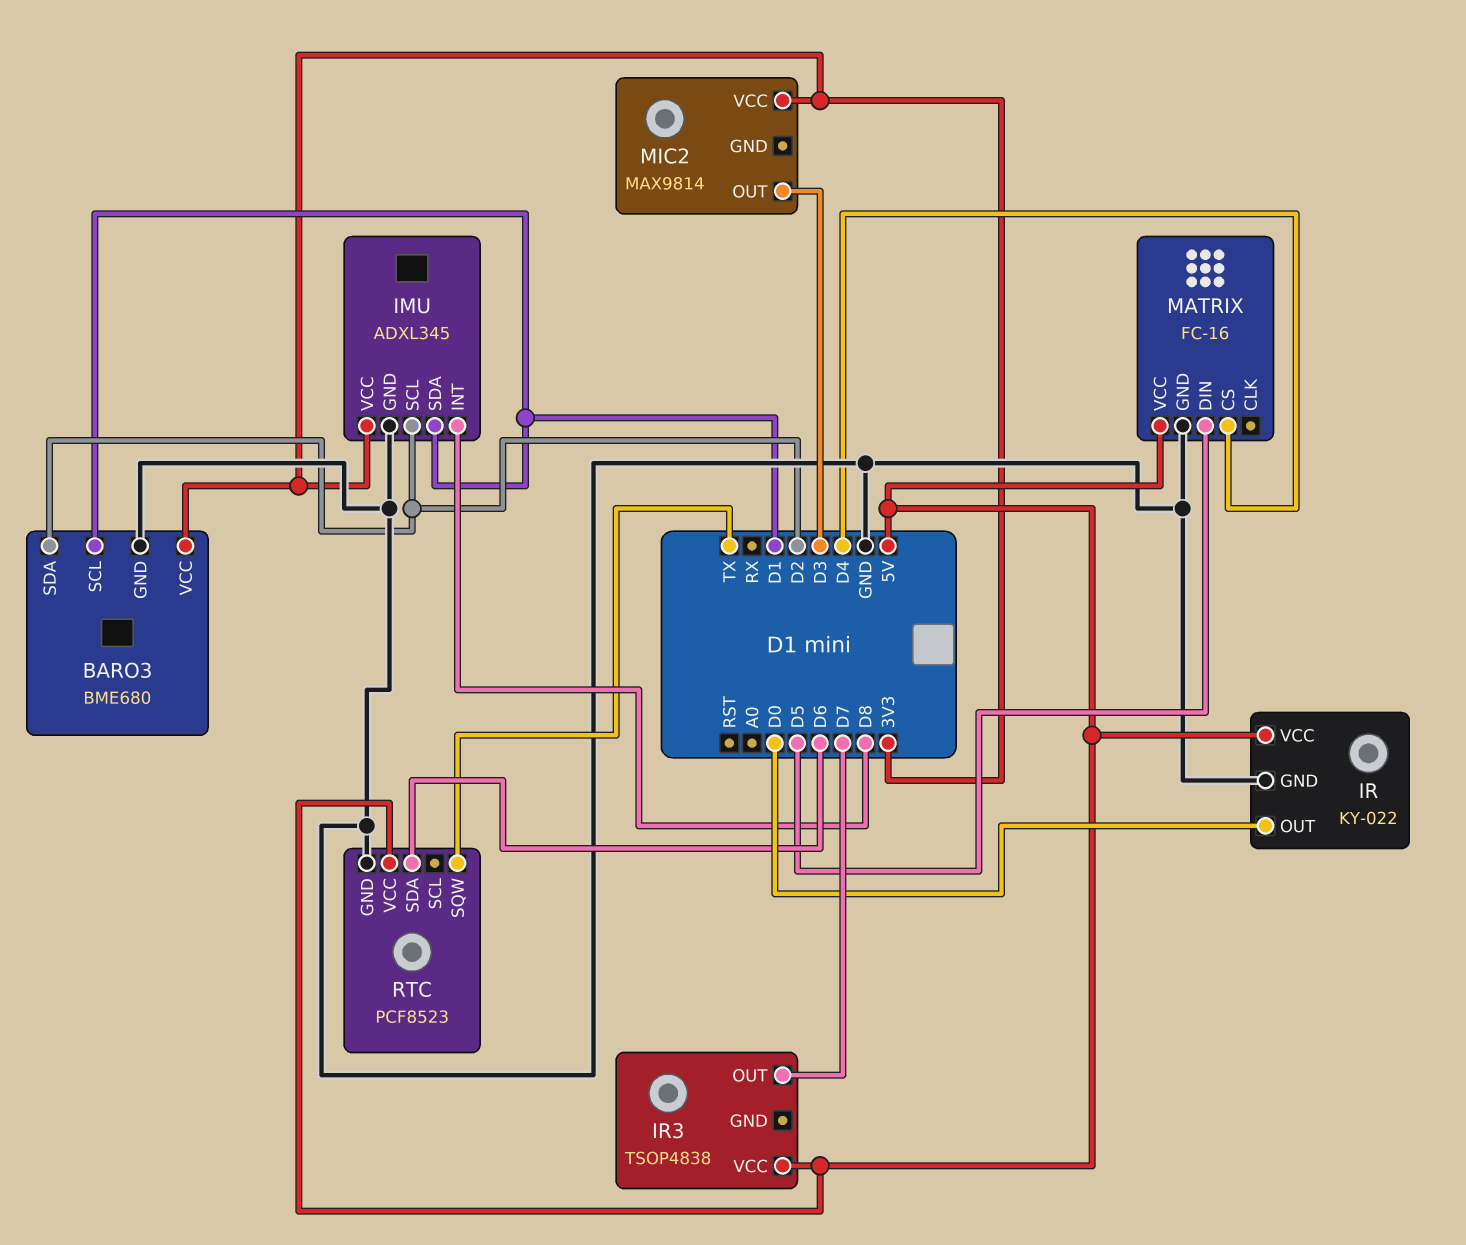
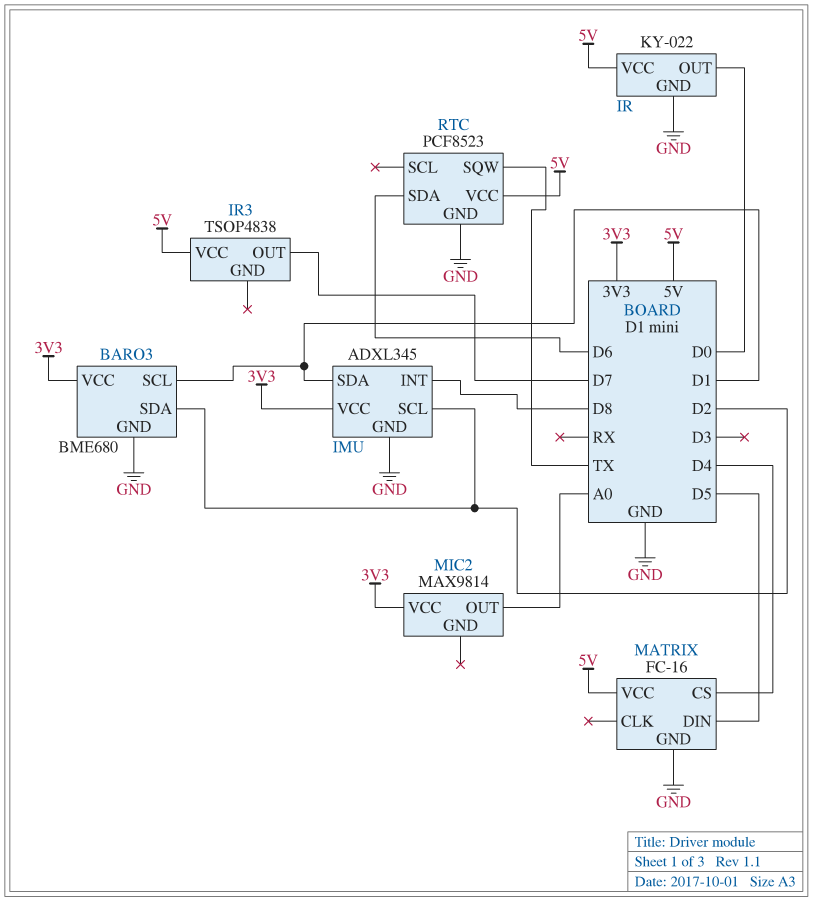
MIC2 pin OUT: D3 -> A0

